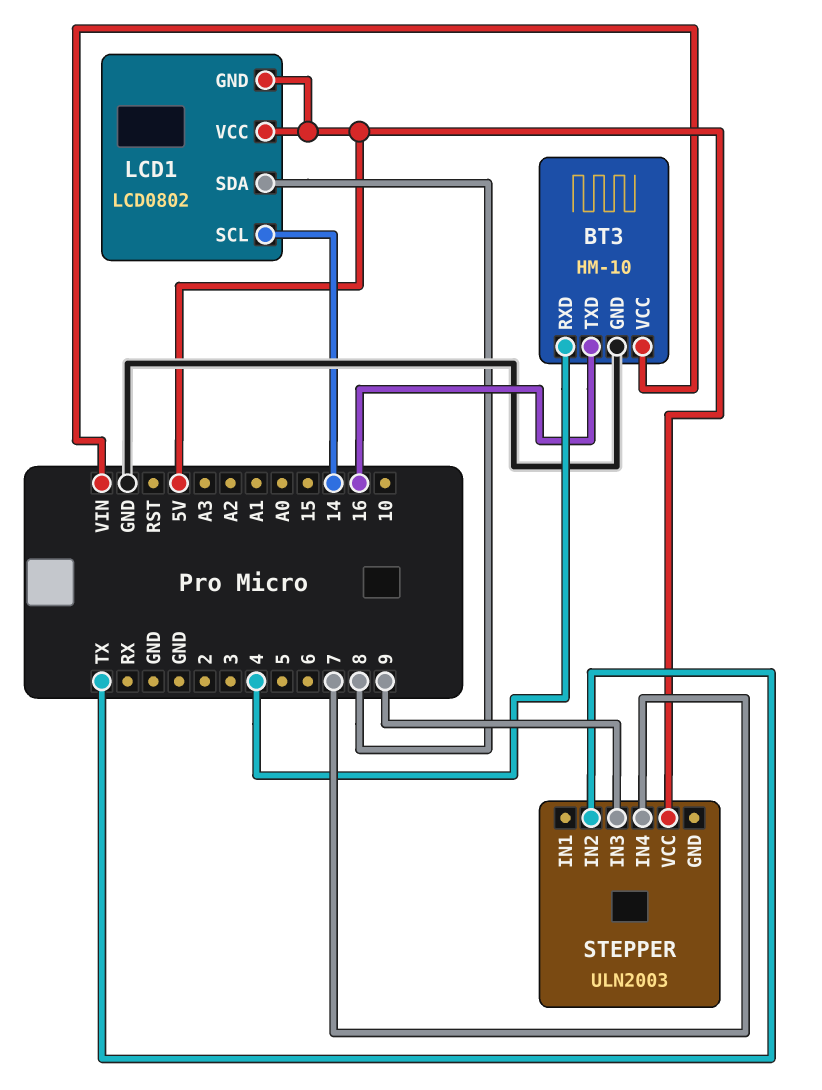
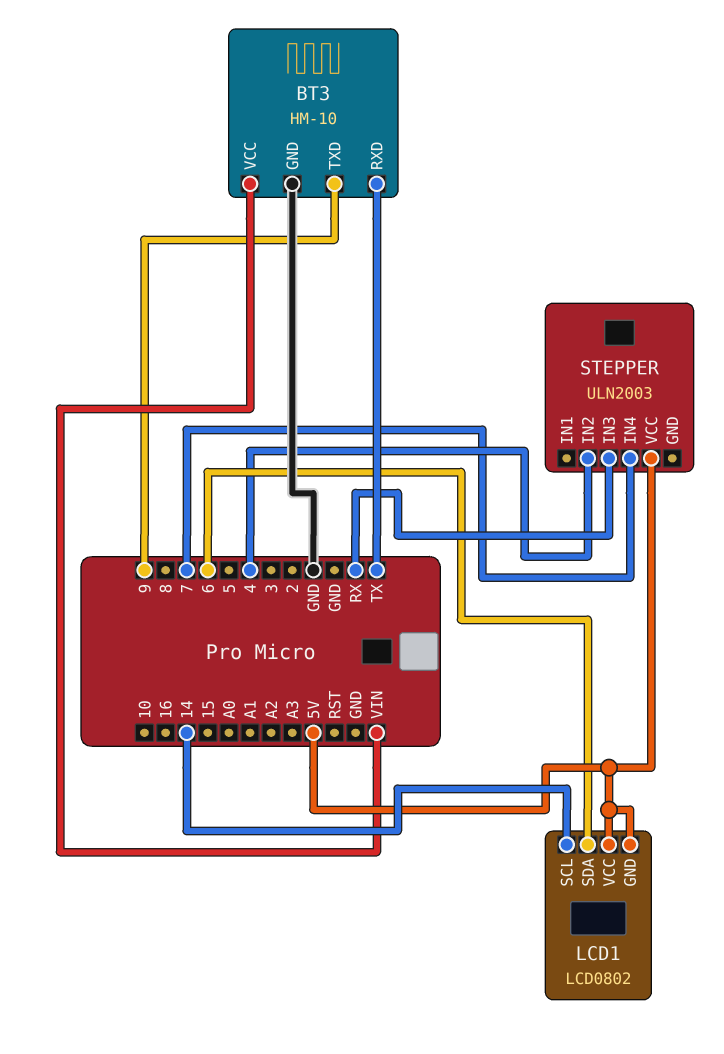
BT3 pin RXD: 4 -> TX
BT3 pin TXD: 16 -> 9
LCD1 pin SDA: 8 -> 6
STEPPER pin IN2: TX -> 4
STEPPER pin IN3: 9 -> RX

